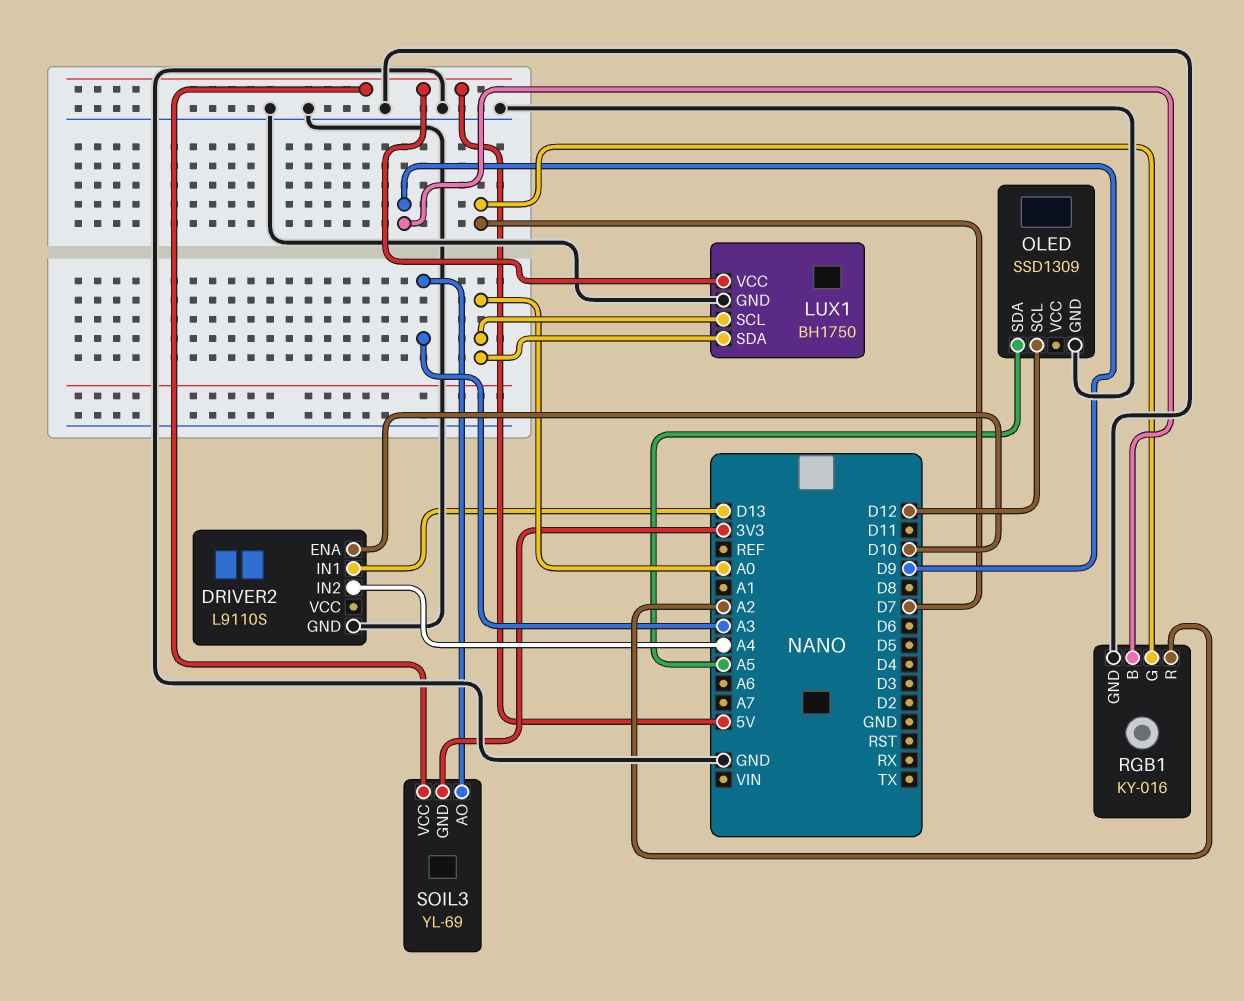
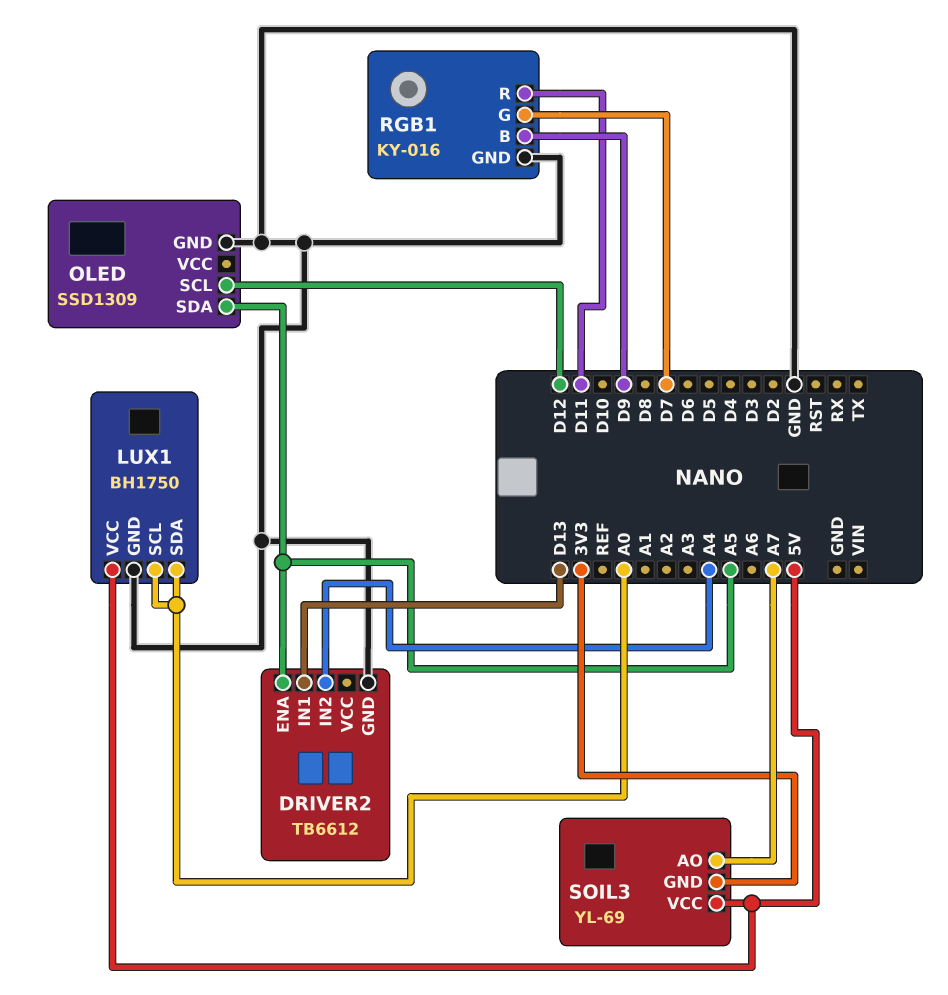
DRIVER2: L9110S -> TB6612
DRIVER2 pin ENA: D10 -> A5
RGB1 pin R: A2 -> D11
SOIL3 pin AO: A3 -> A7

